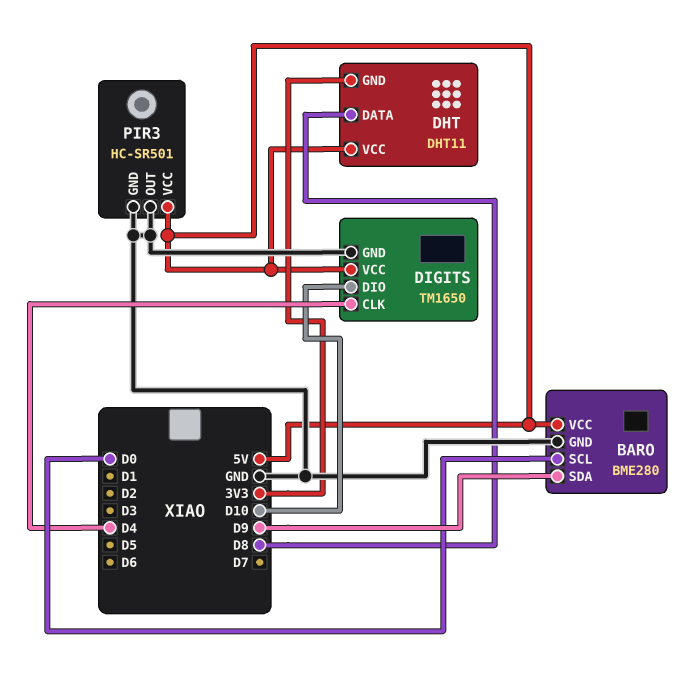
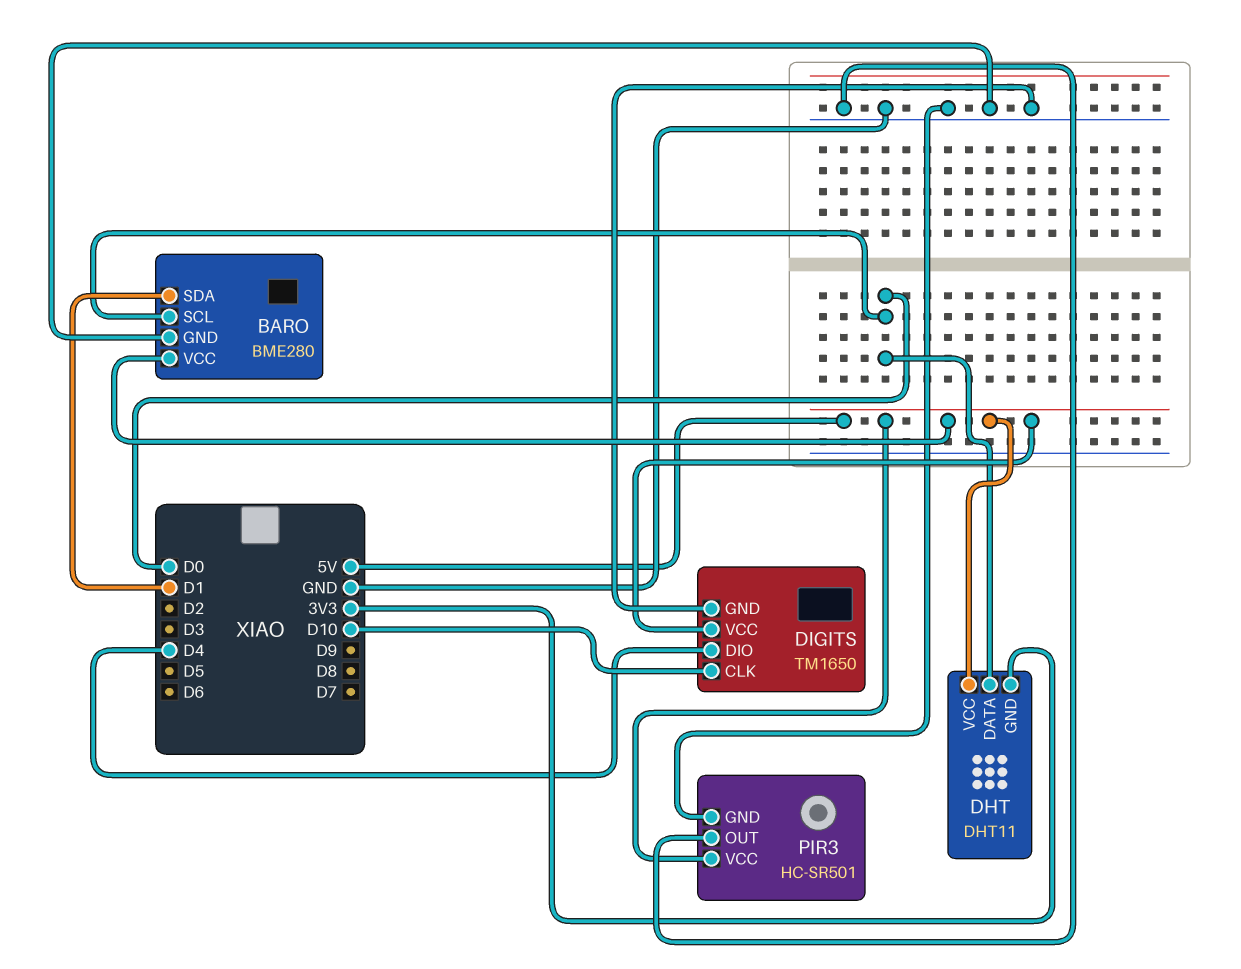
BARO pin SDA: D9 -> D1
DHT pin DATA: D8 -> D0
DIGITS pin CLK: D4 -> D10
DIGITS pin DIO: D10 -> D4

